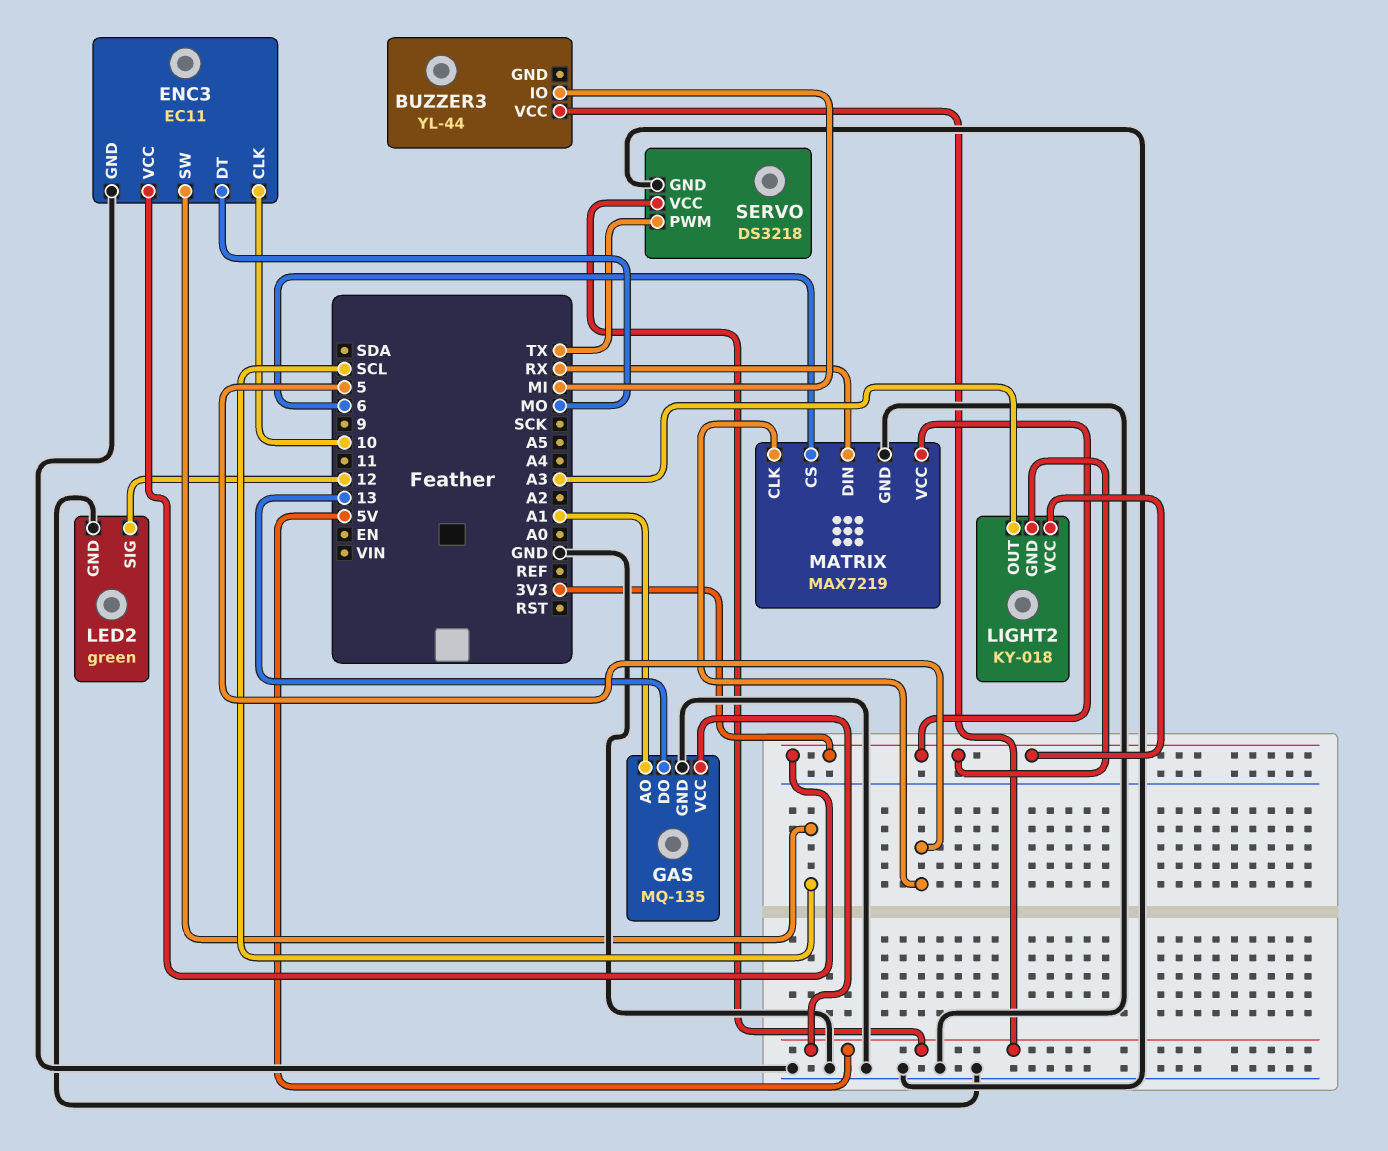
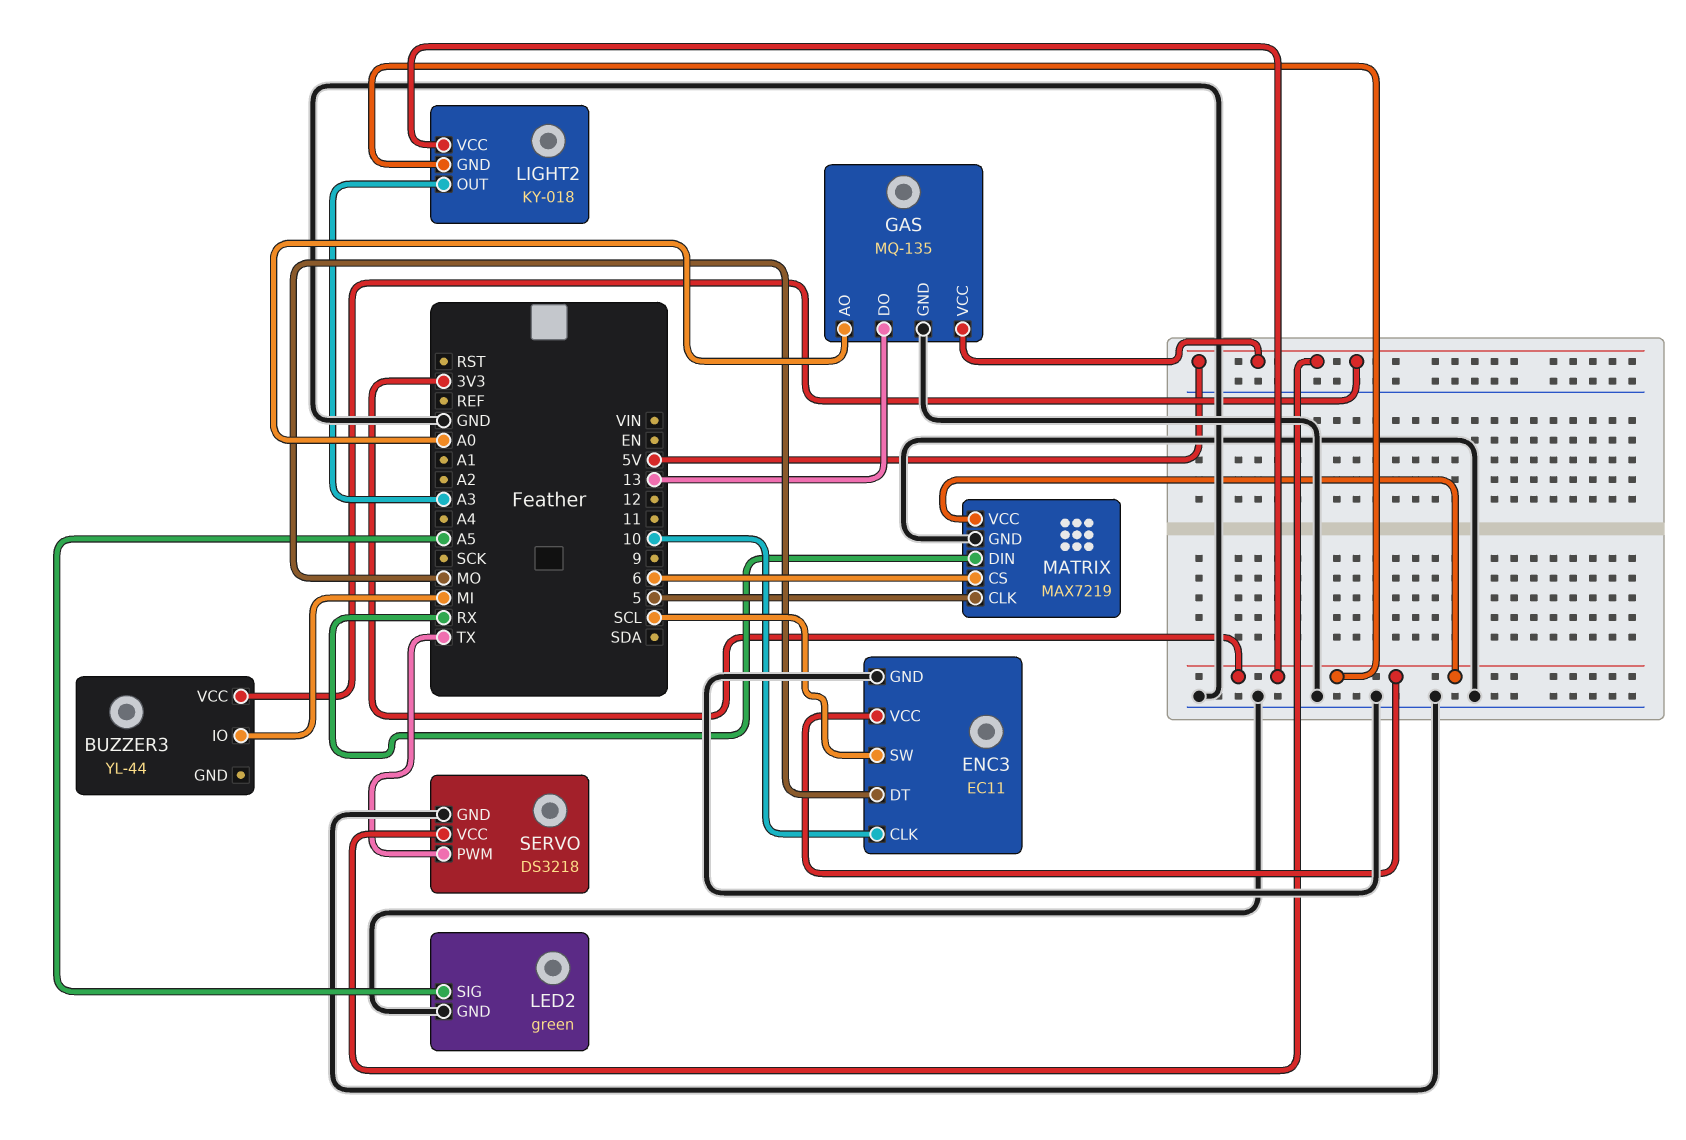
GAS pin AO: A1 -> A0
LED2 pin SIG: 12 -> A5

